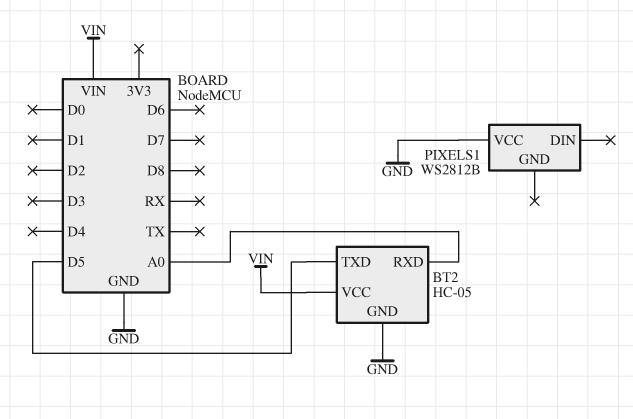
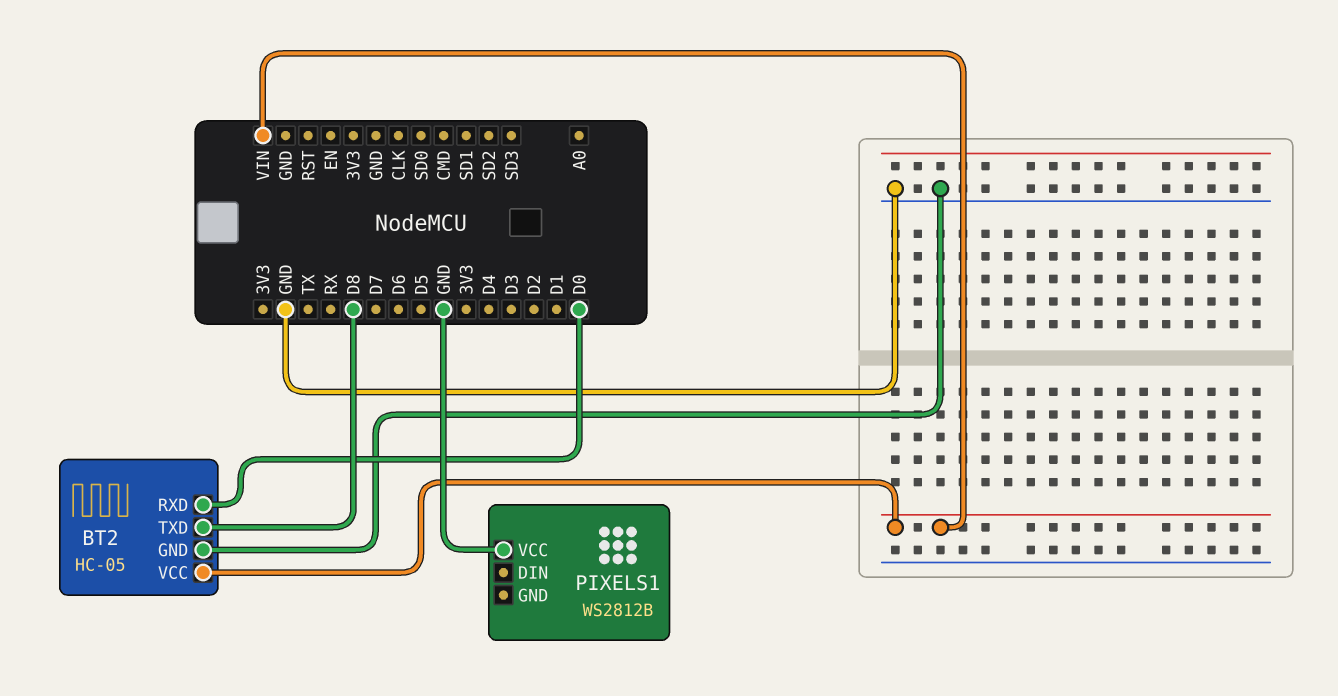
BT2 pin RXD: A0 -> D0
BT2 pin TXD: D5 -> D8

